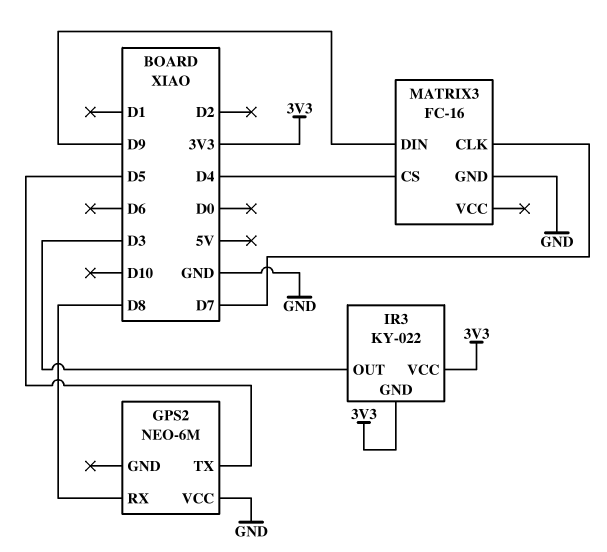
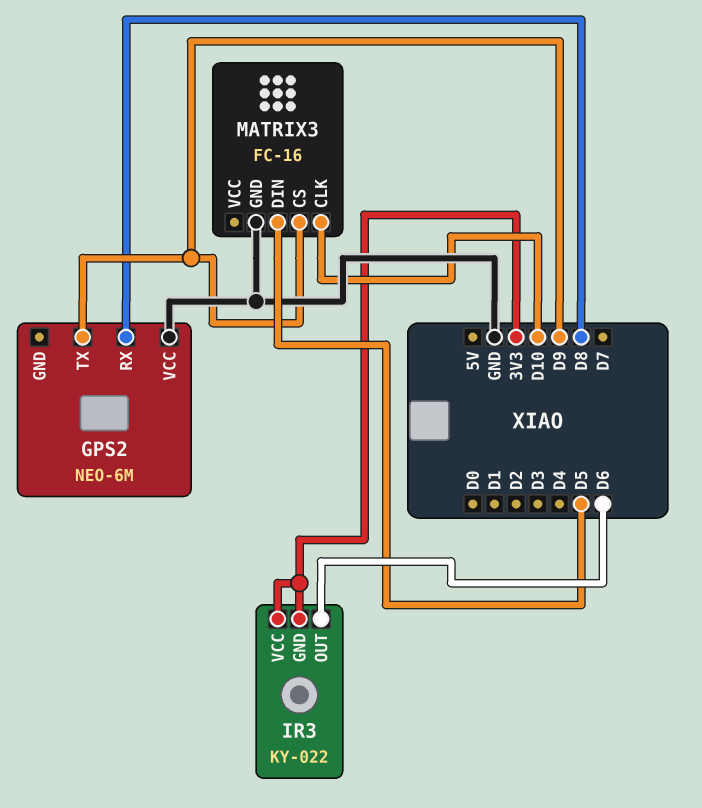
GPS2 pin TX: D5 -> D9
IR3 pin OUT: D3 -> D6
MATRIX3 pin CLK: D7 -> D10
MATRIX3 pin CS: D4 -> D9
MATRIX3 pin DIN: D9 -> D5

